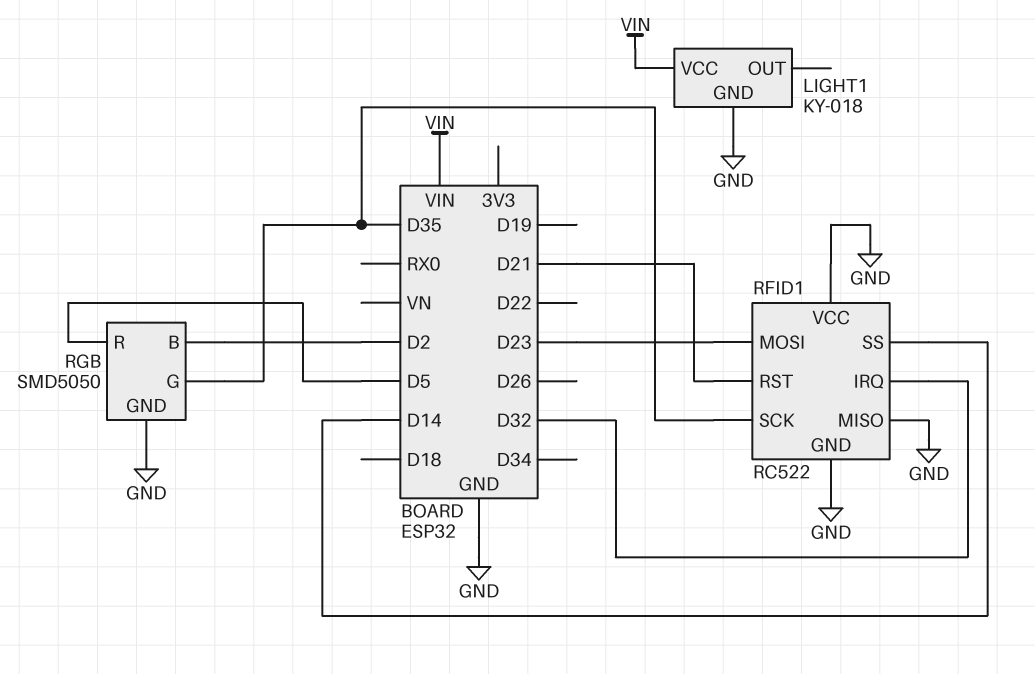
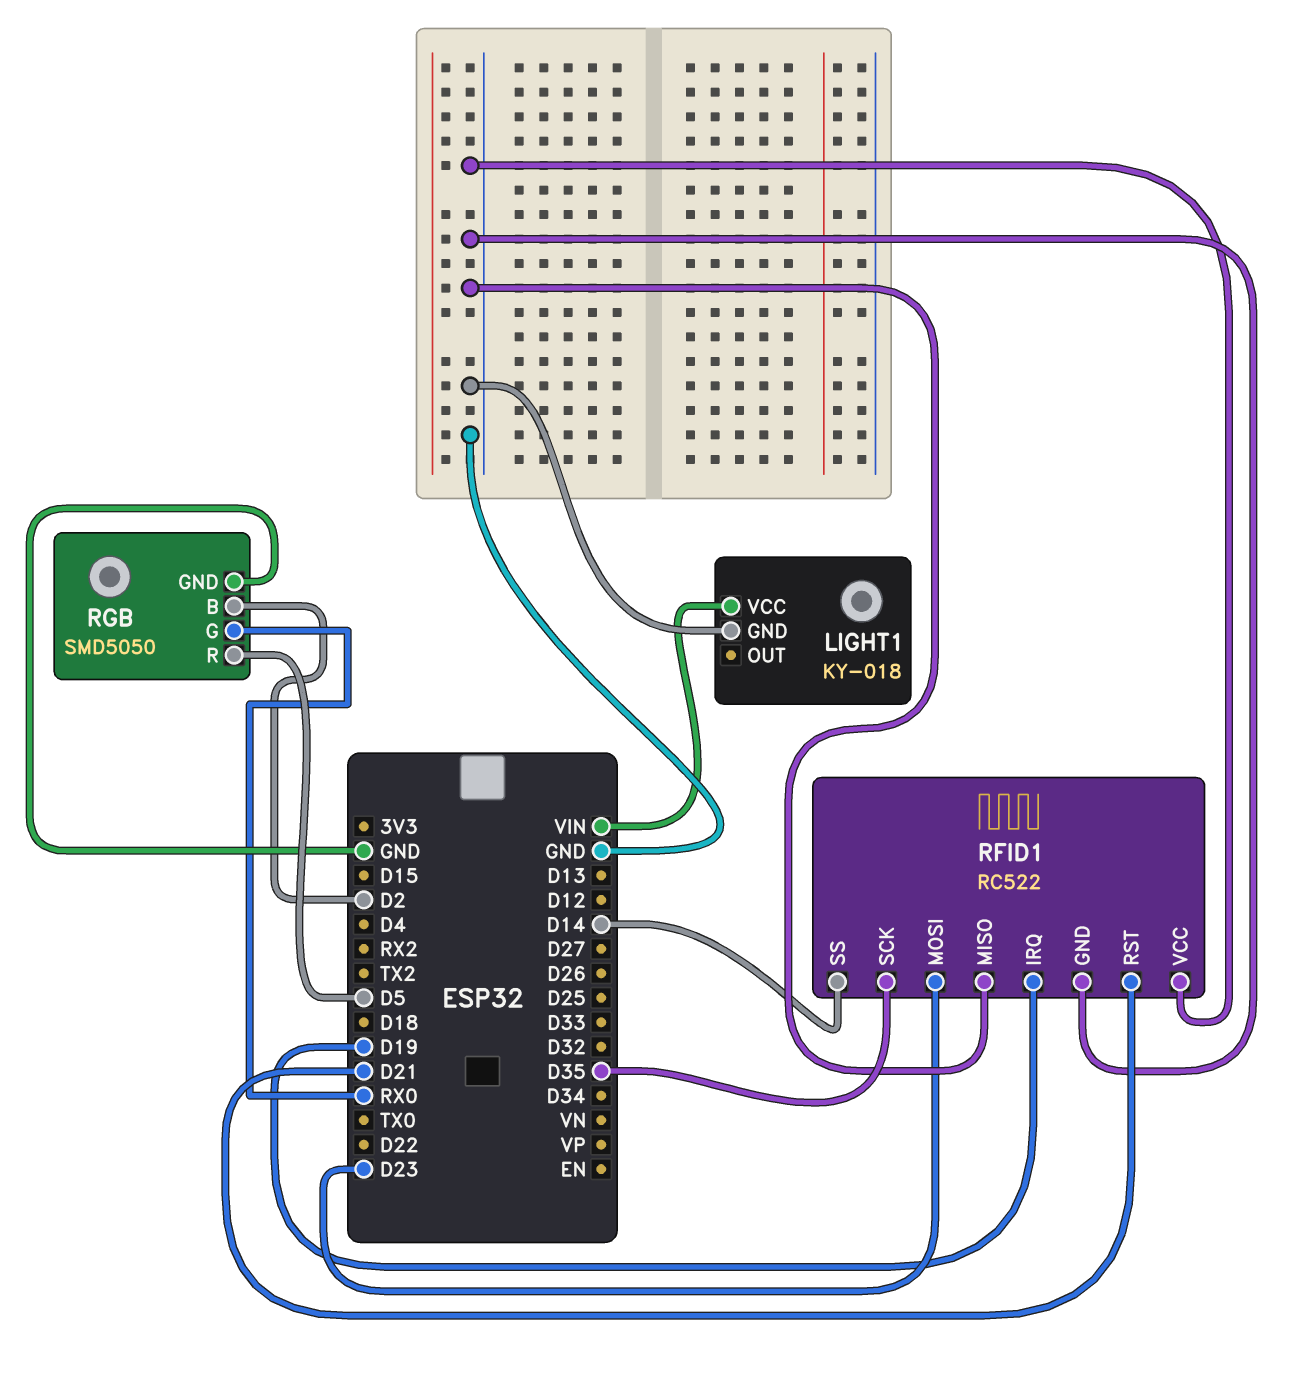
RFID1 pin IRQ: D32 -> D19
RGB pin G: D35 -> RX0

